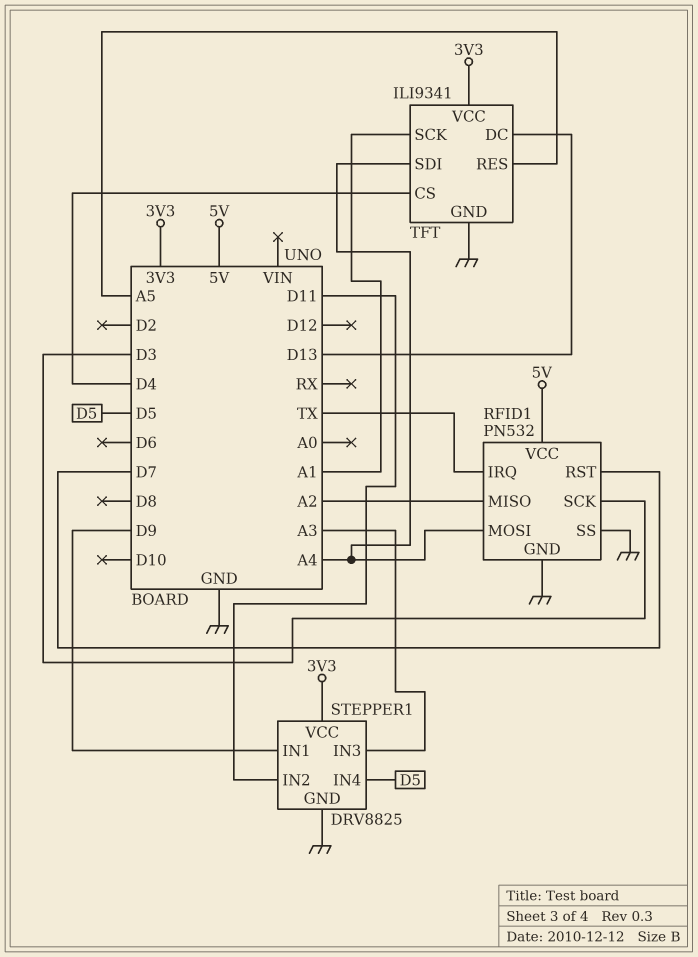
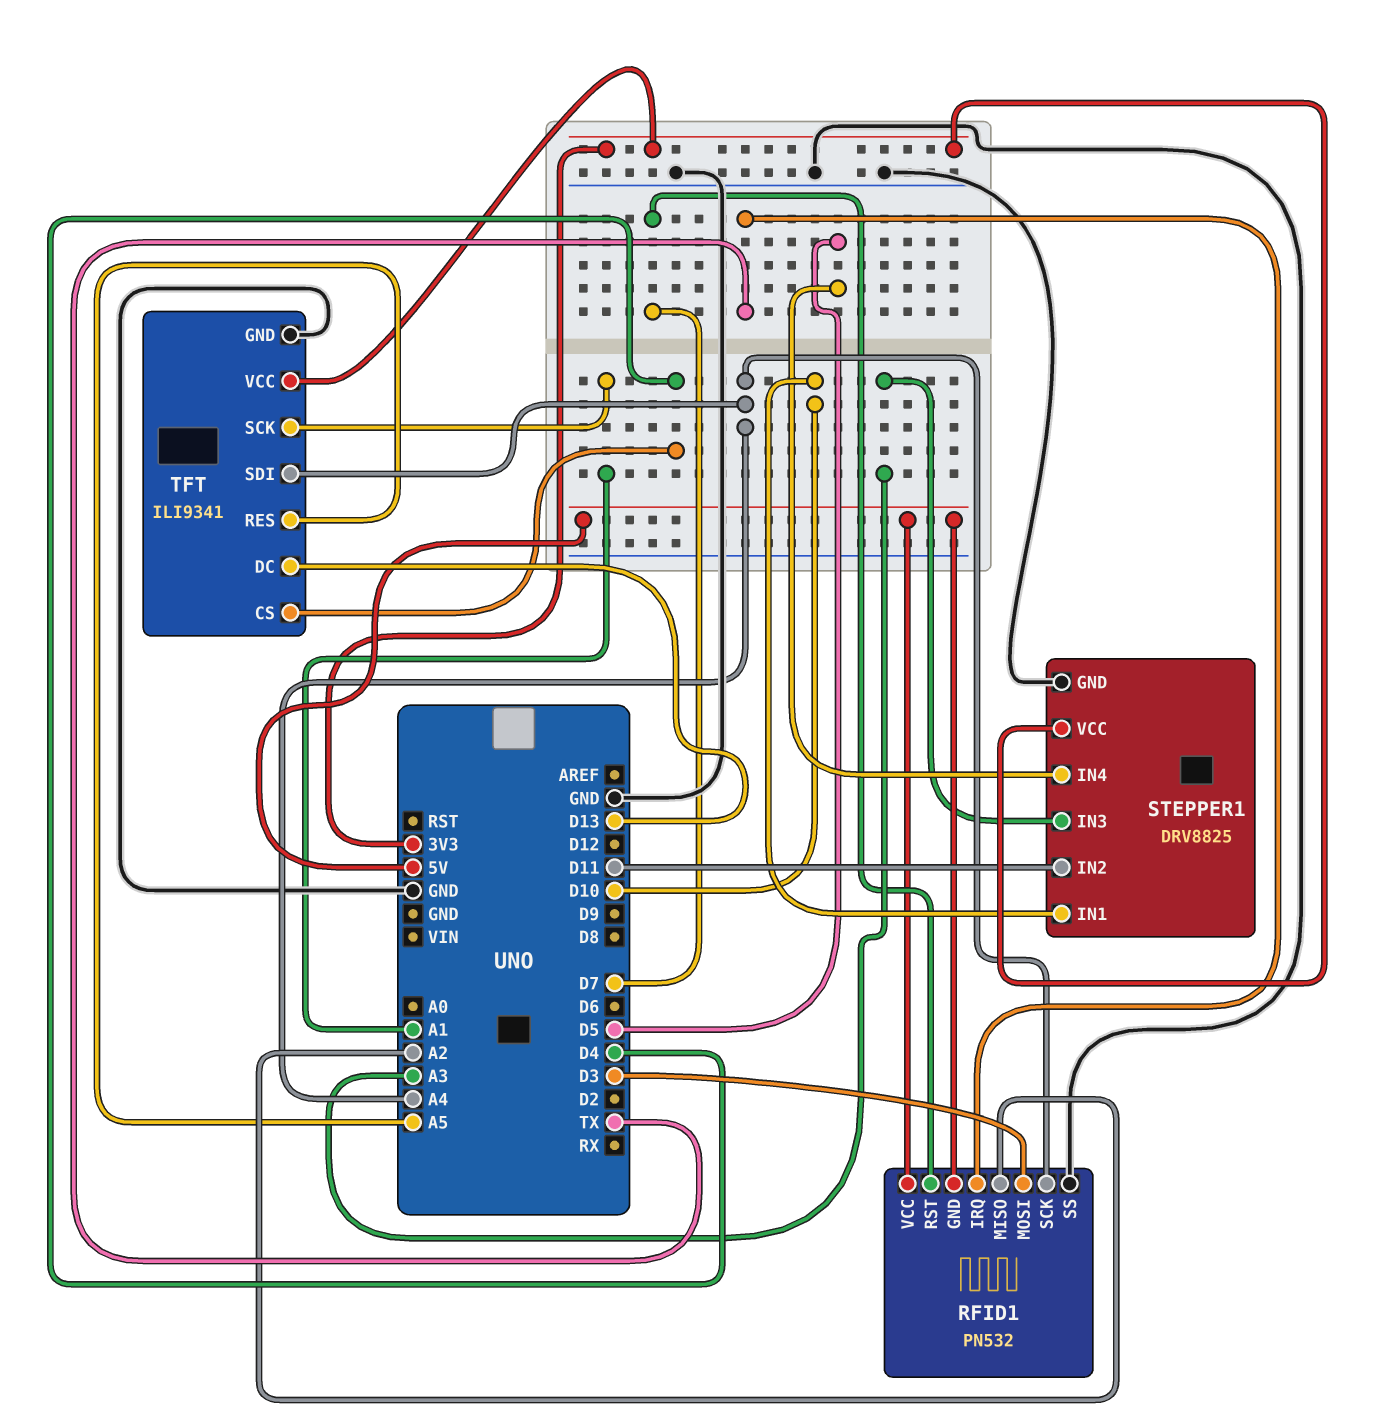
RFID1 pin GND: GND -> 5V
RFID1 pin MOSI: A4 -> D3
RFID1 pin SCK: D3 -> A4
STEPPER1 pin IN1: D9 -> D10

